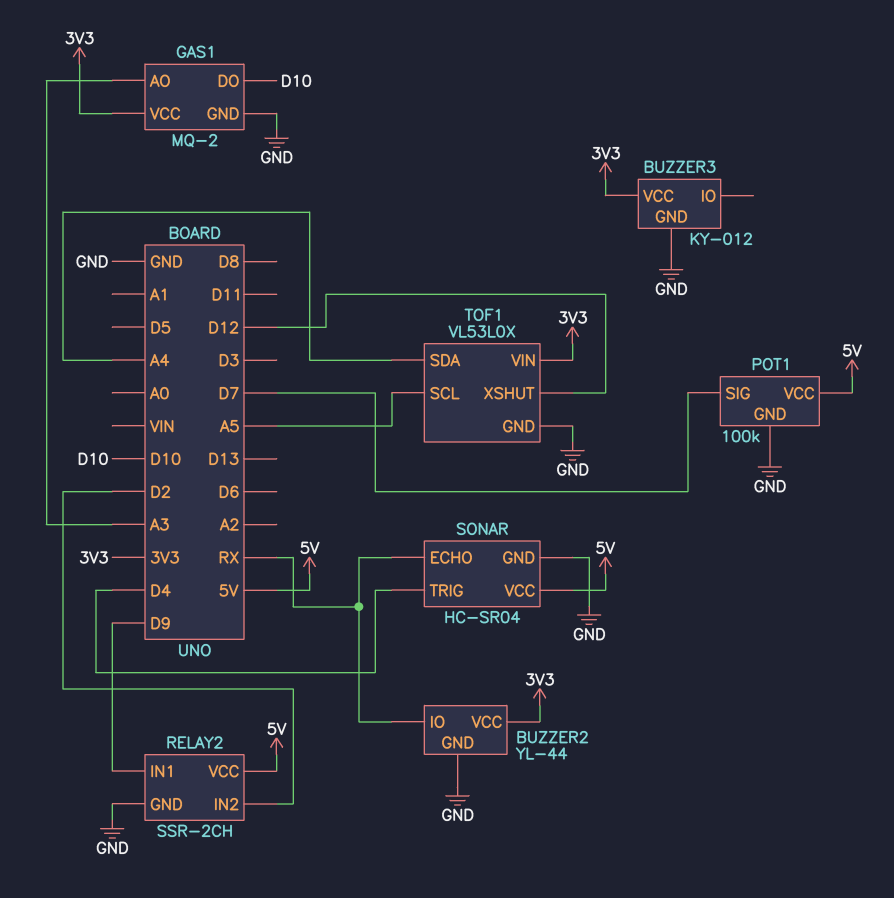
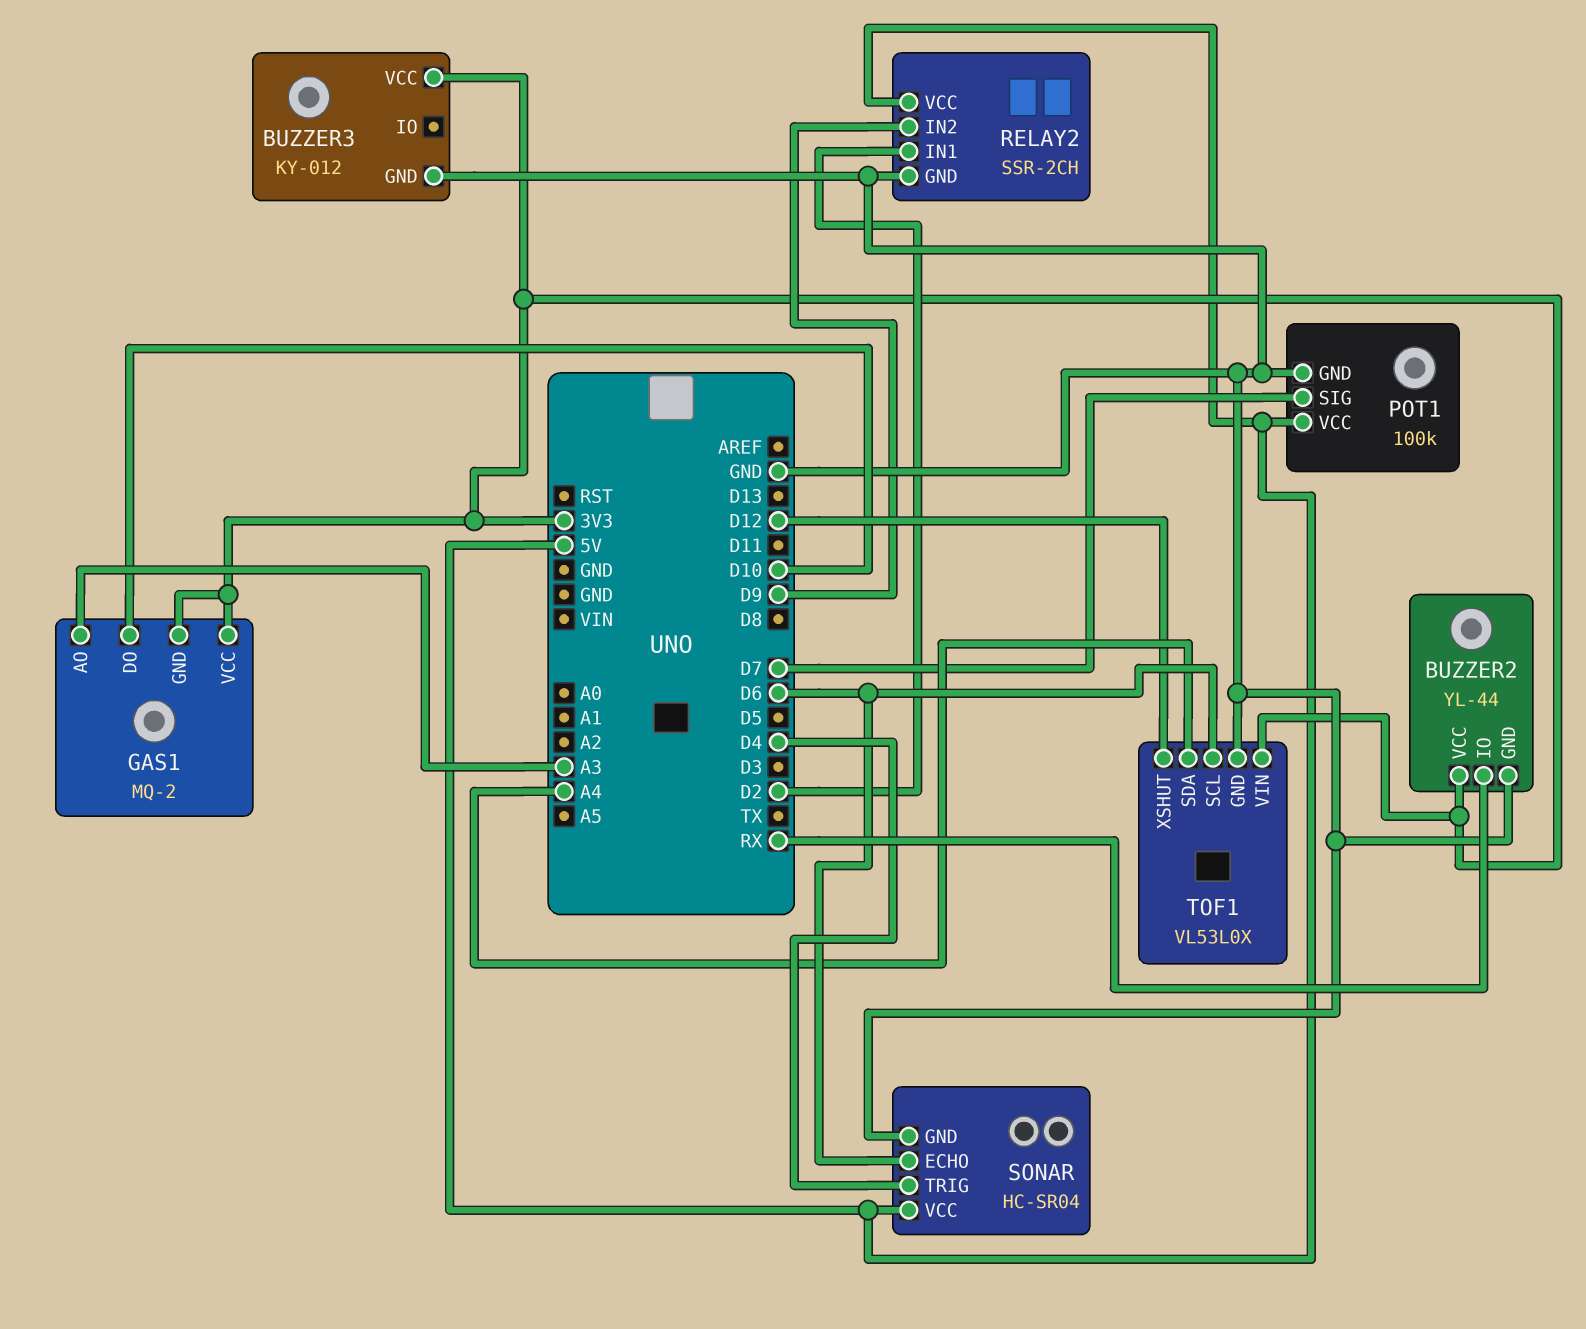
GAS1 pin GND: GND -> 3V3
RELAY2 pin IN1: D9 -> D2
RELAY2 pin IN2: D2 -> D9
SONAR pin ECHO: RX -> D6
TOF1 pin SCL: A5 -> D6

